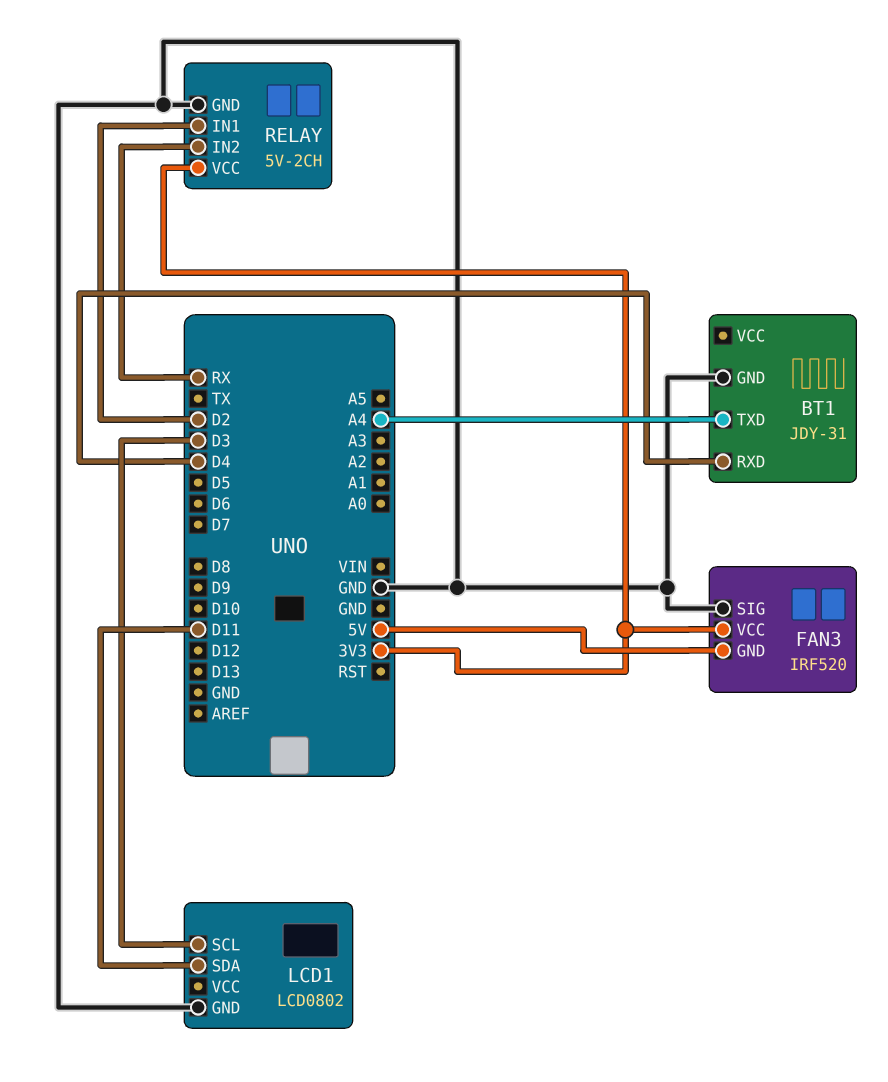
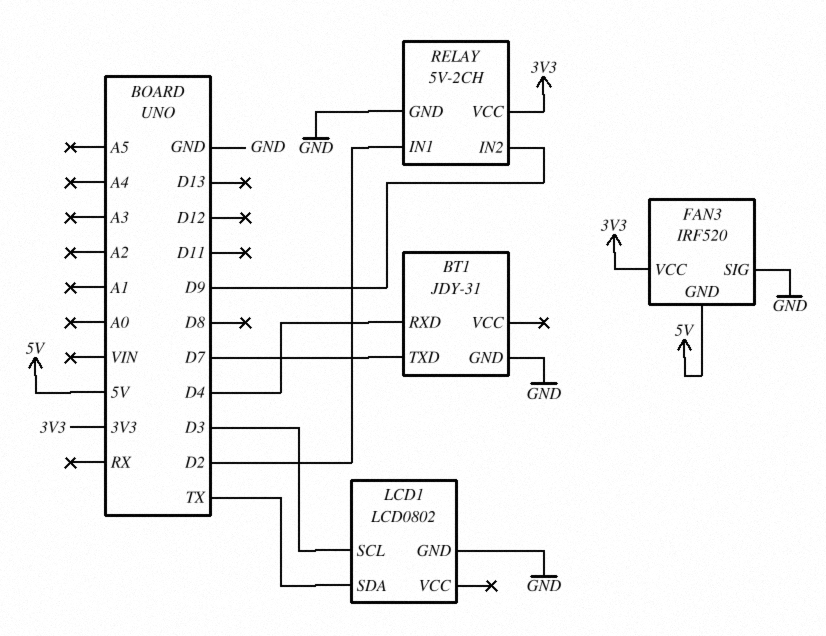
BT1 pin TXD: A4 -> D7
LCD1 pin SDA: D11 -> TX
RELAY pin IN2: RX -> D9

